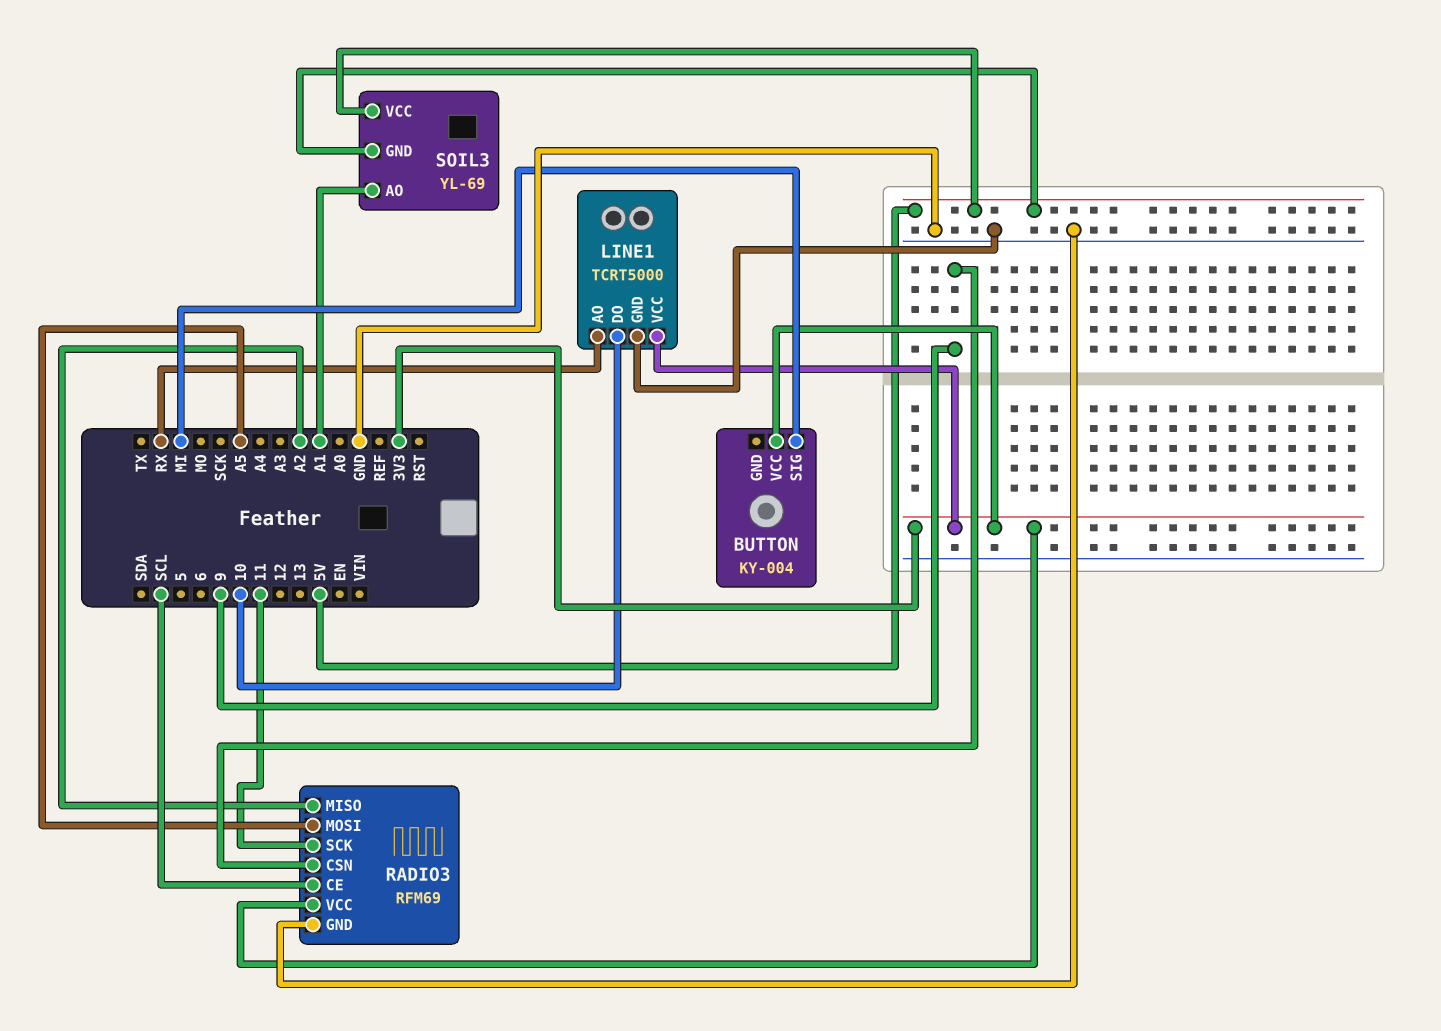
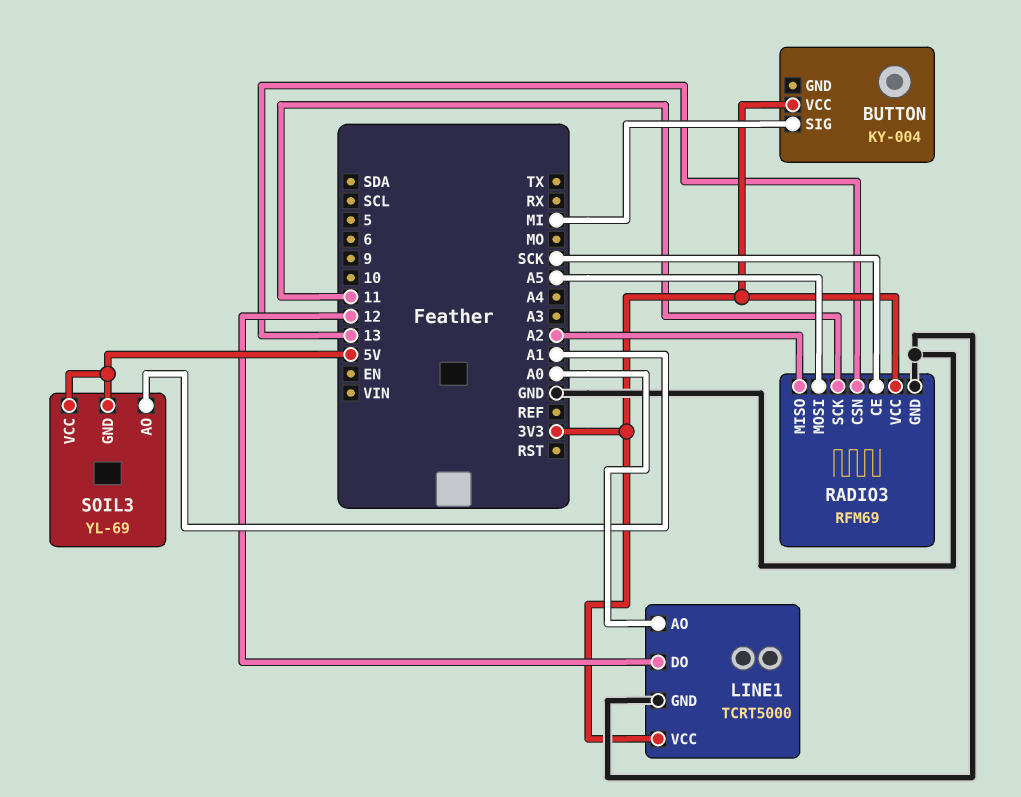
LINE1 pin AO: RX -> A0
LINE1 pin DO: 10 -> 12
RADIO3 pin CE: SCL -> SCK
RADIO3 pin CSN: 9 -> 13

